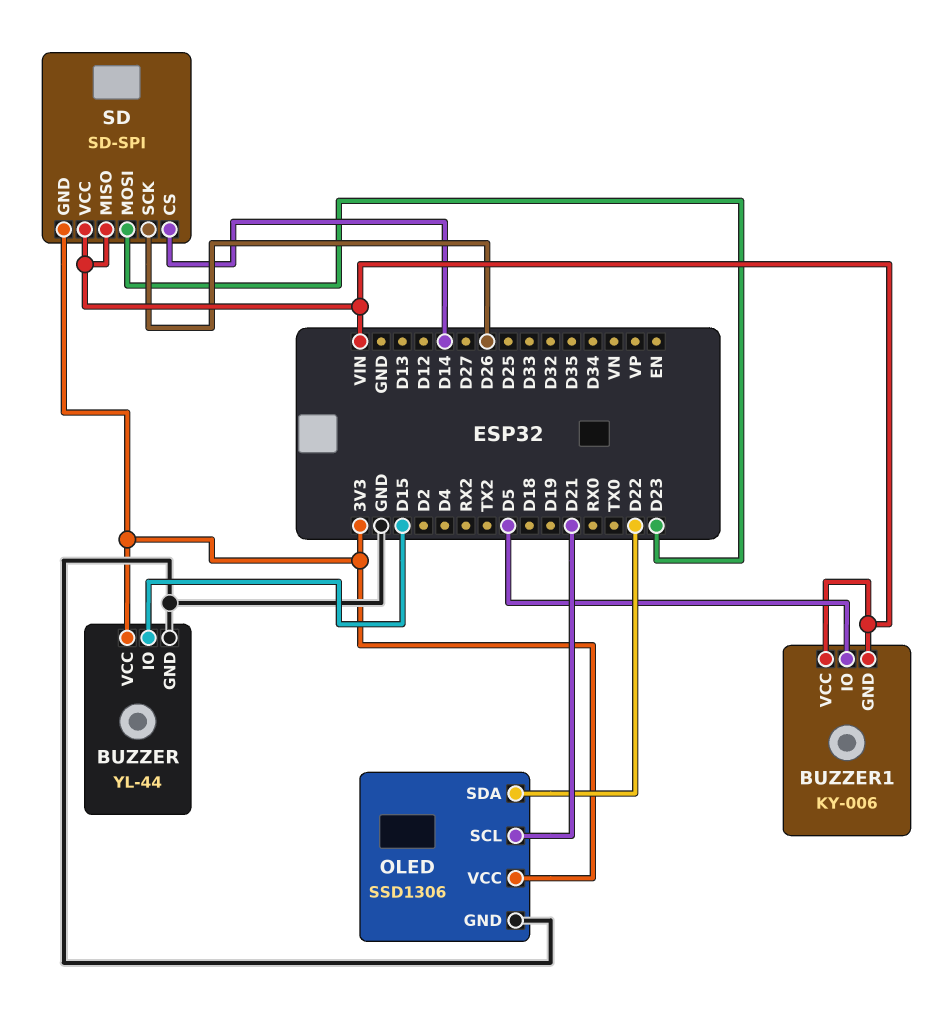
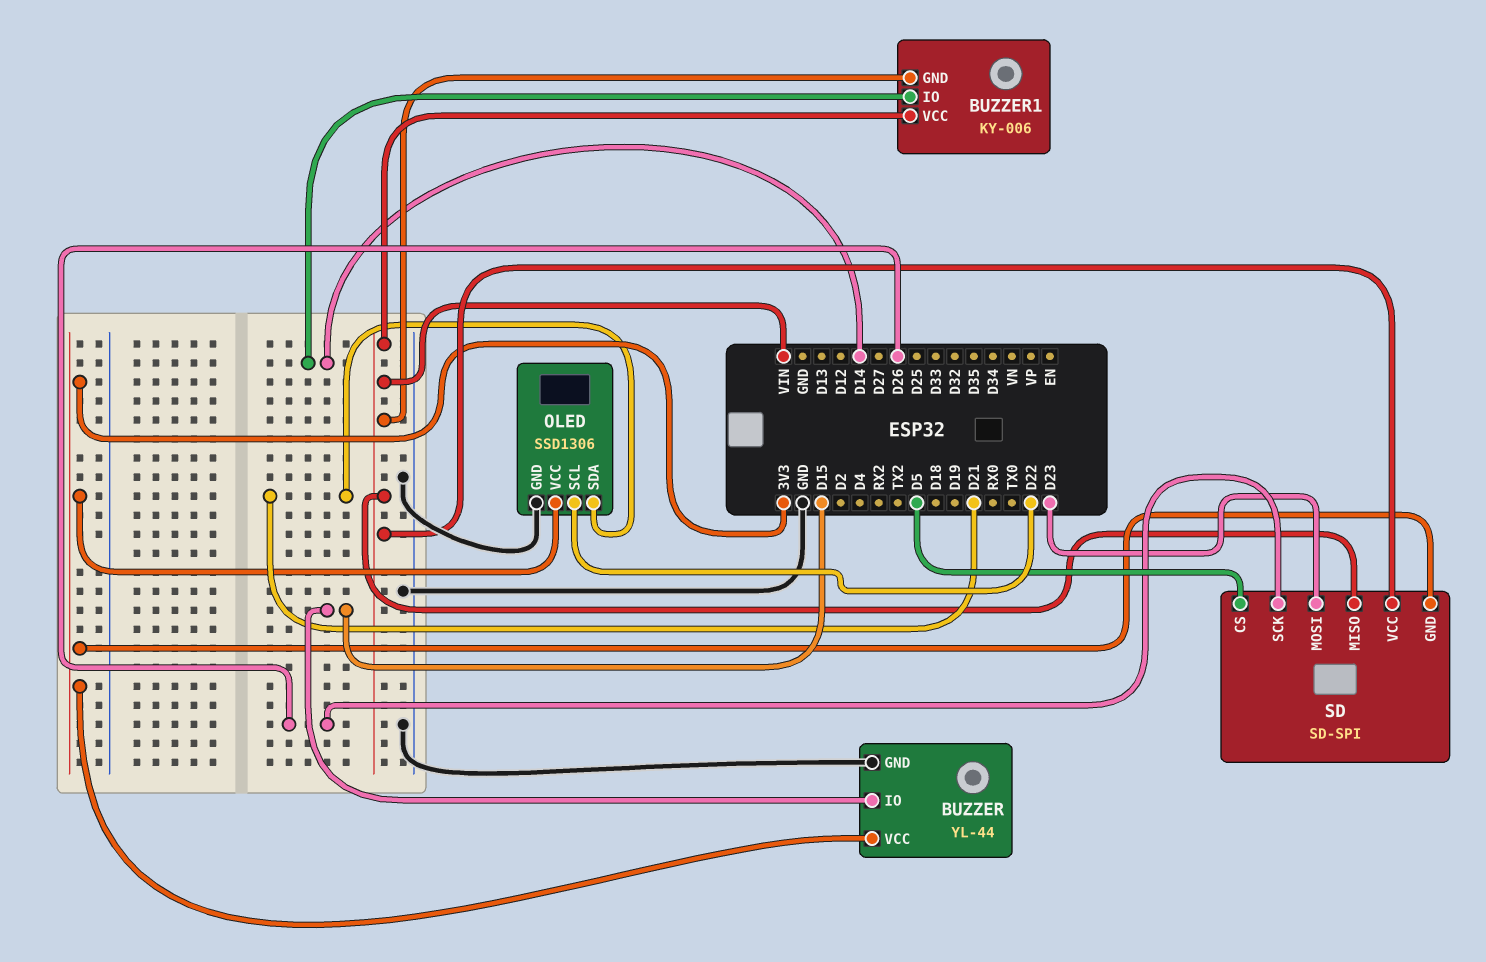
BUZZER1 pin IO: D5 -> D14
OLED pin SCL: D21 -> D22
OLED pin SDA: D22 -> D21
SD pin CS: D14 -> D5

